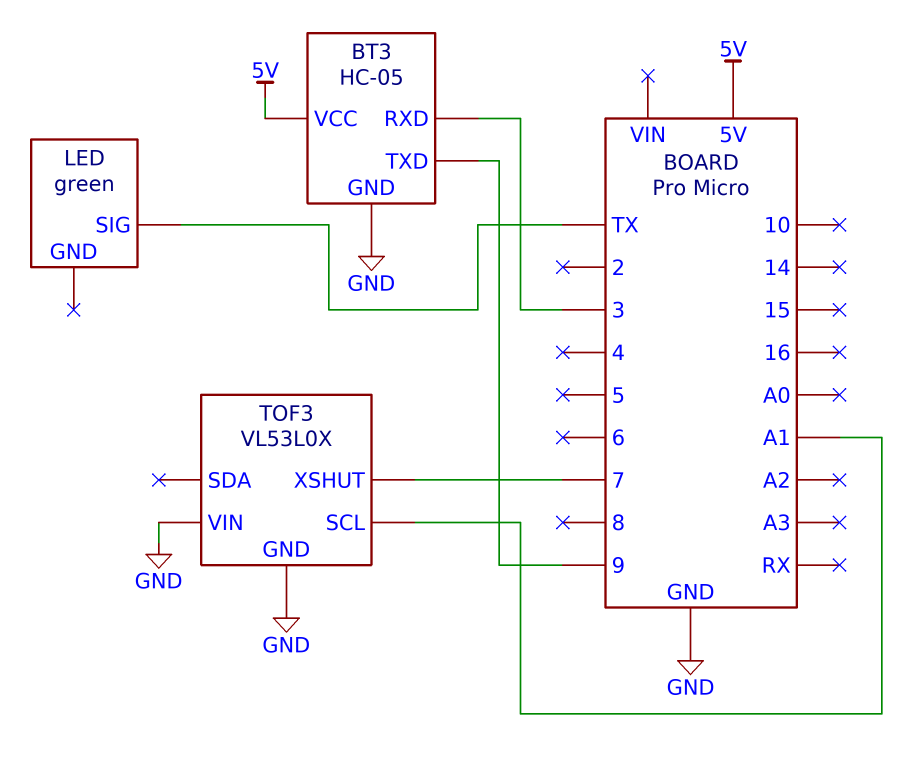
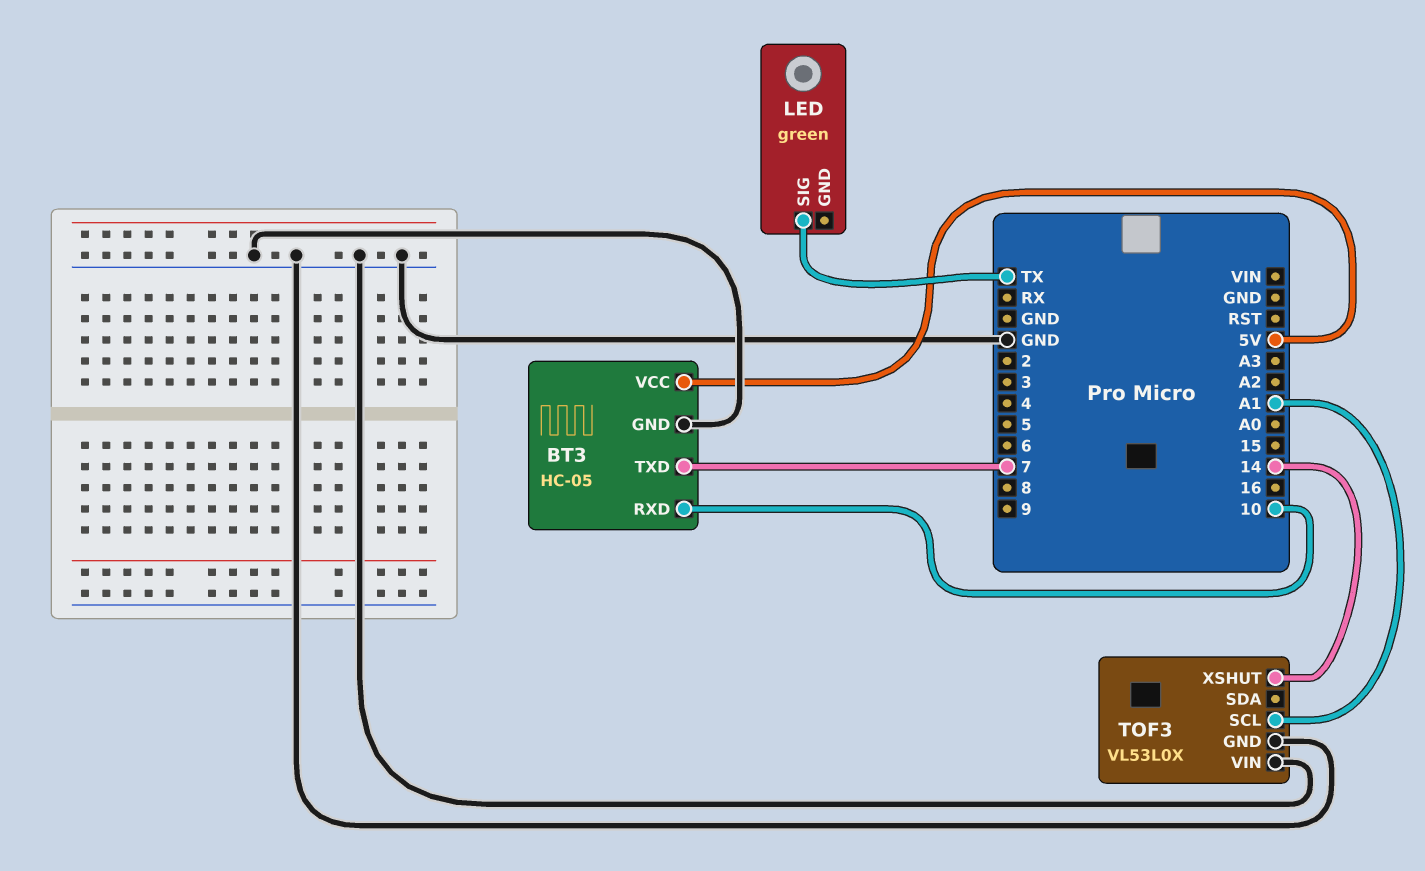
BT3 pin RXD: 3 -> 10
BT3 pin TXD: 9 -> 7
TOF3 pin XSHUT: 7 -> 14

